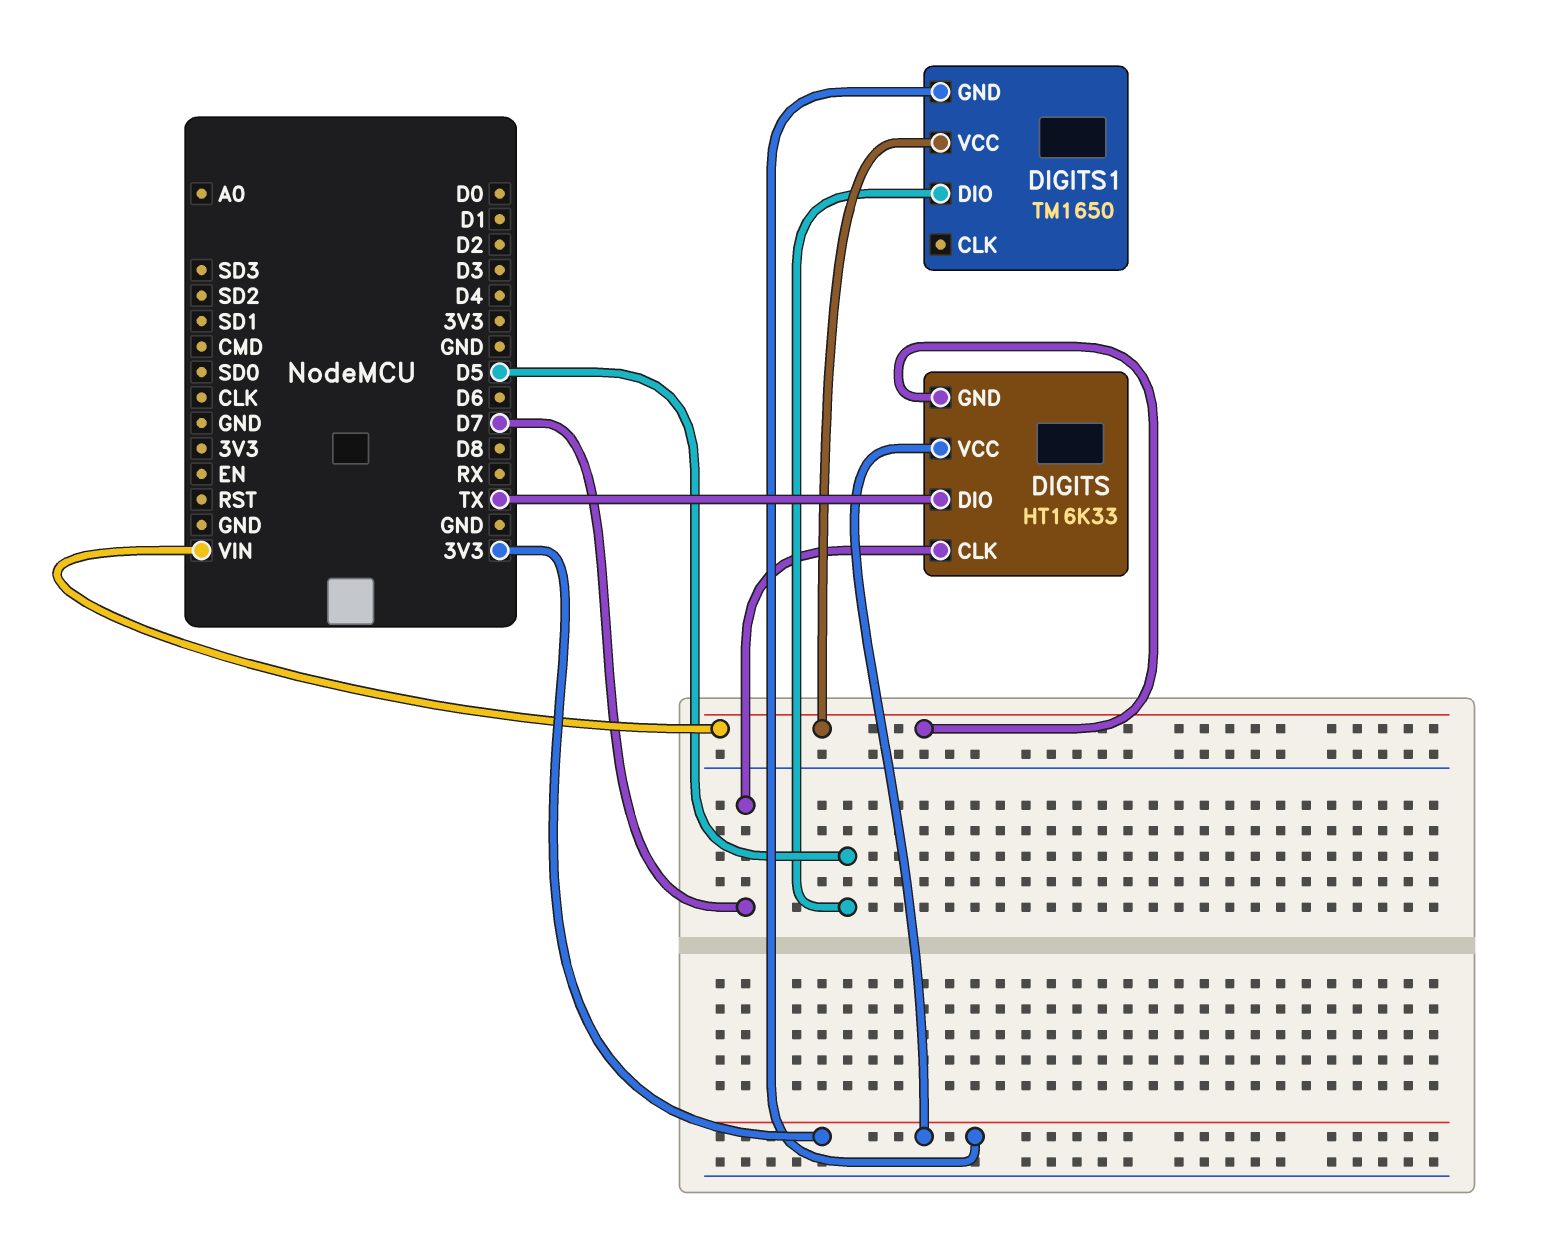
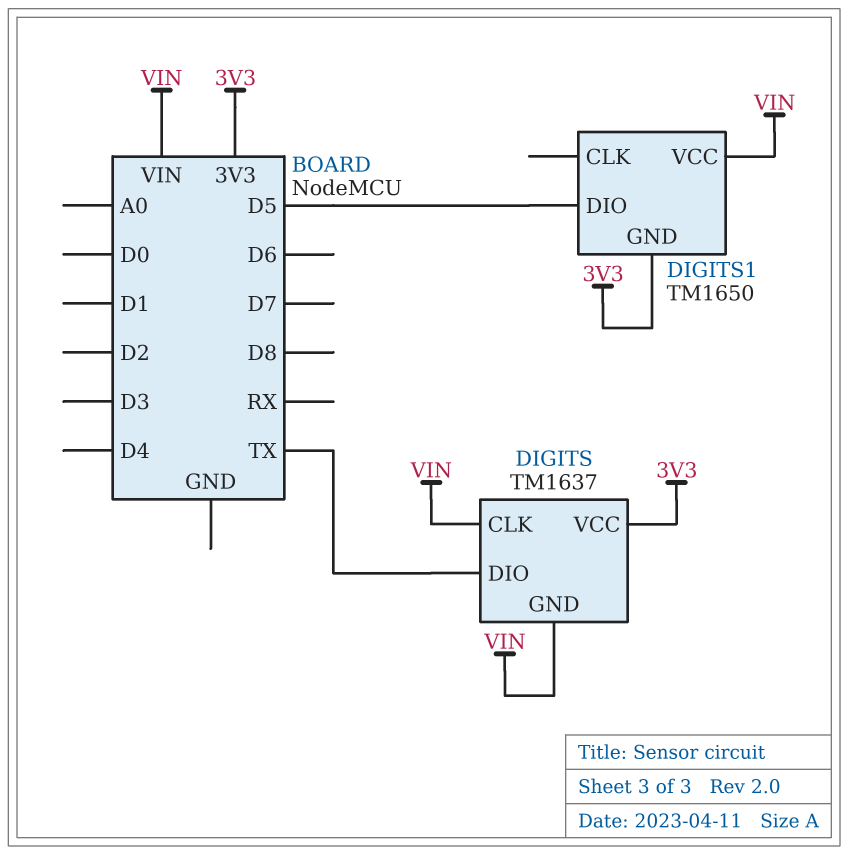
DIGITS: HT16K33 -> TM1637
DIGITS pin CLK: D7 -> VIN

